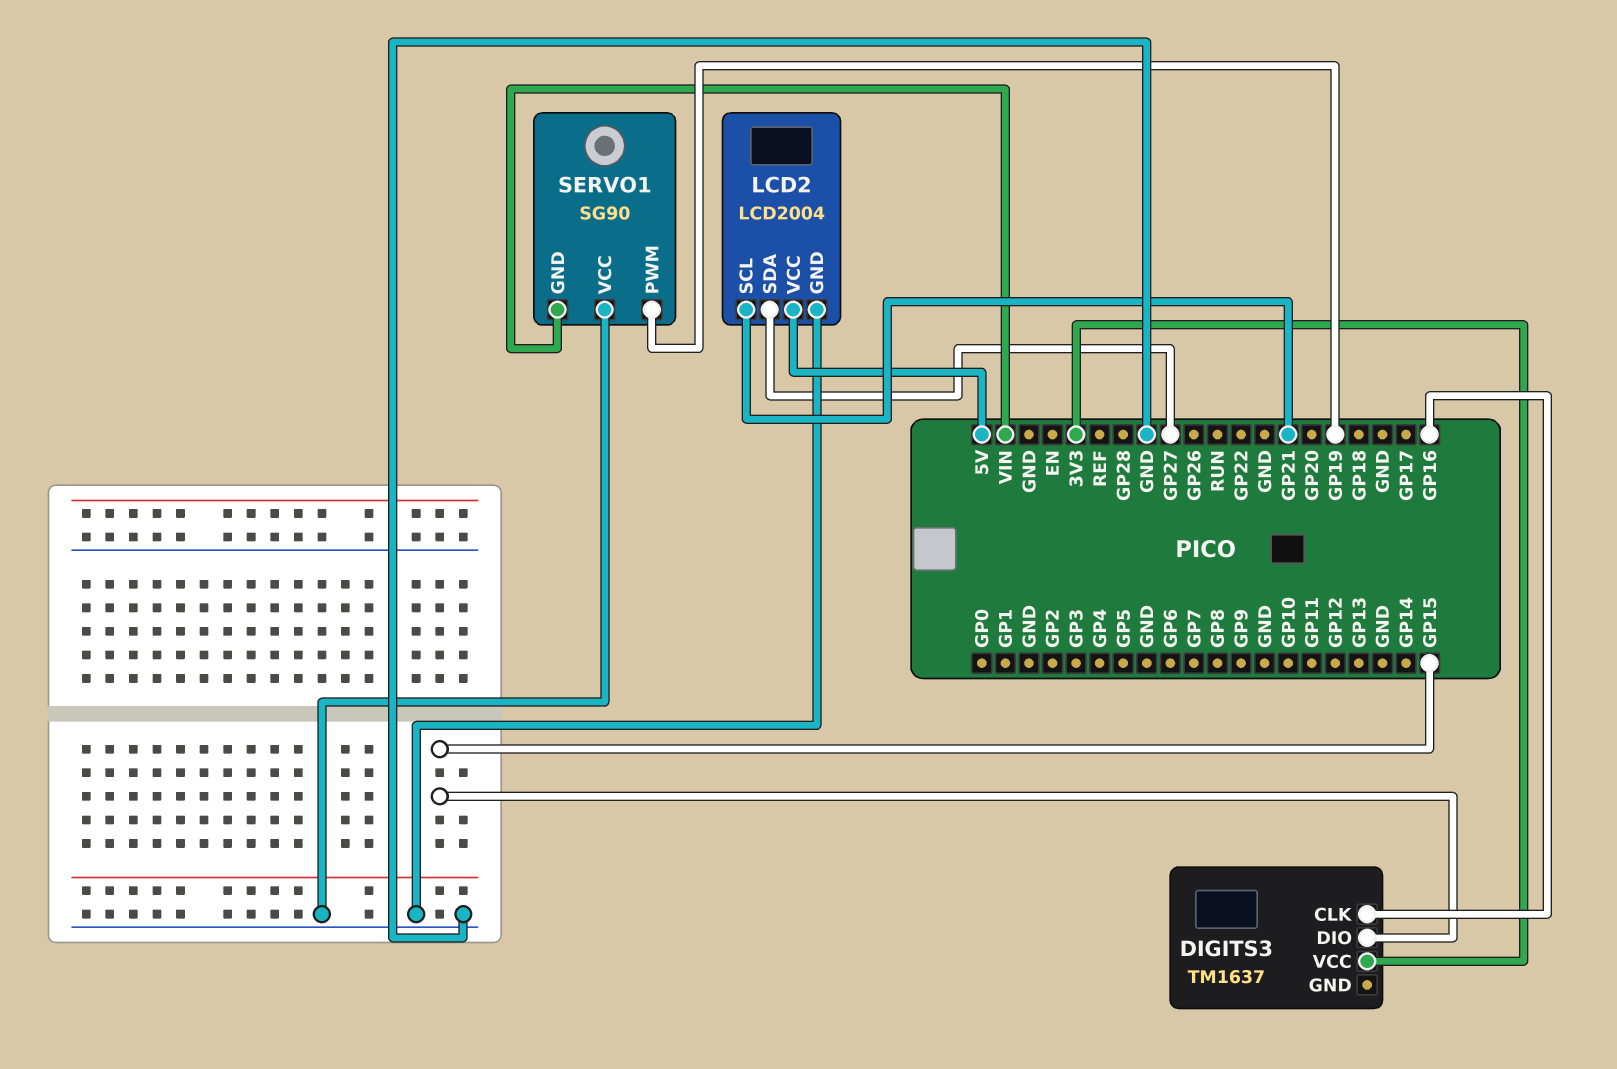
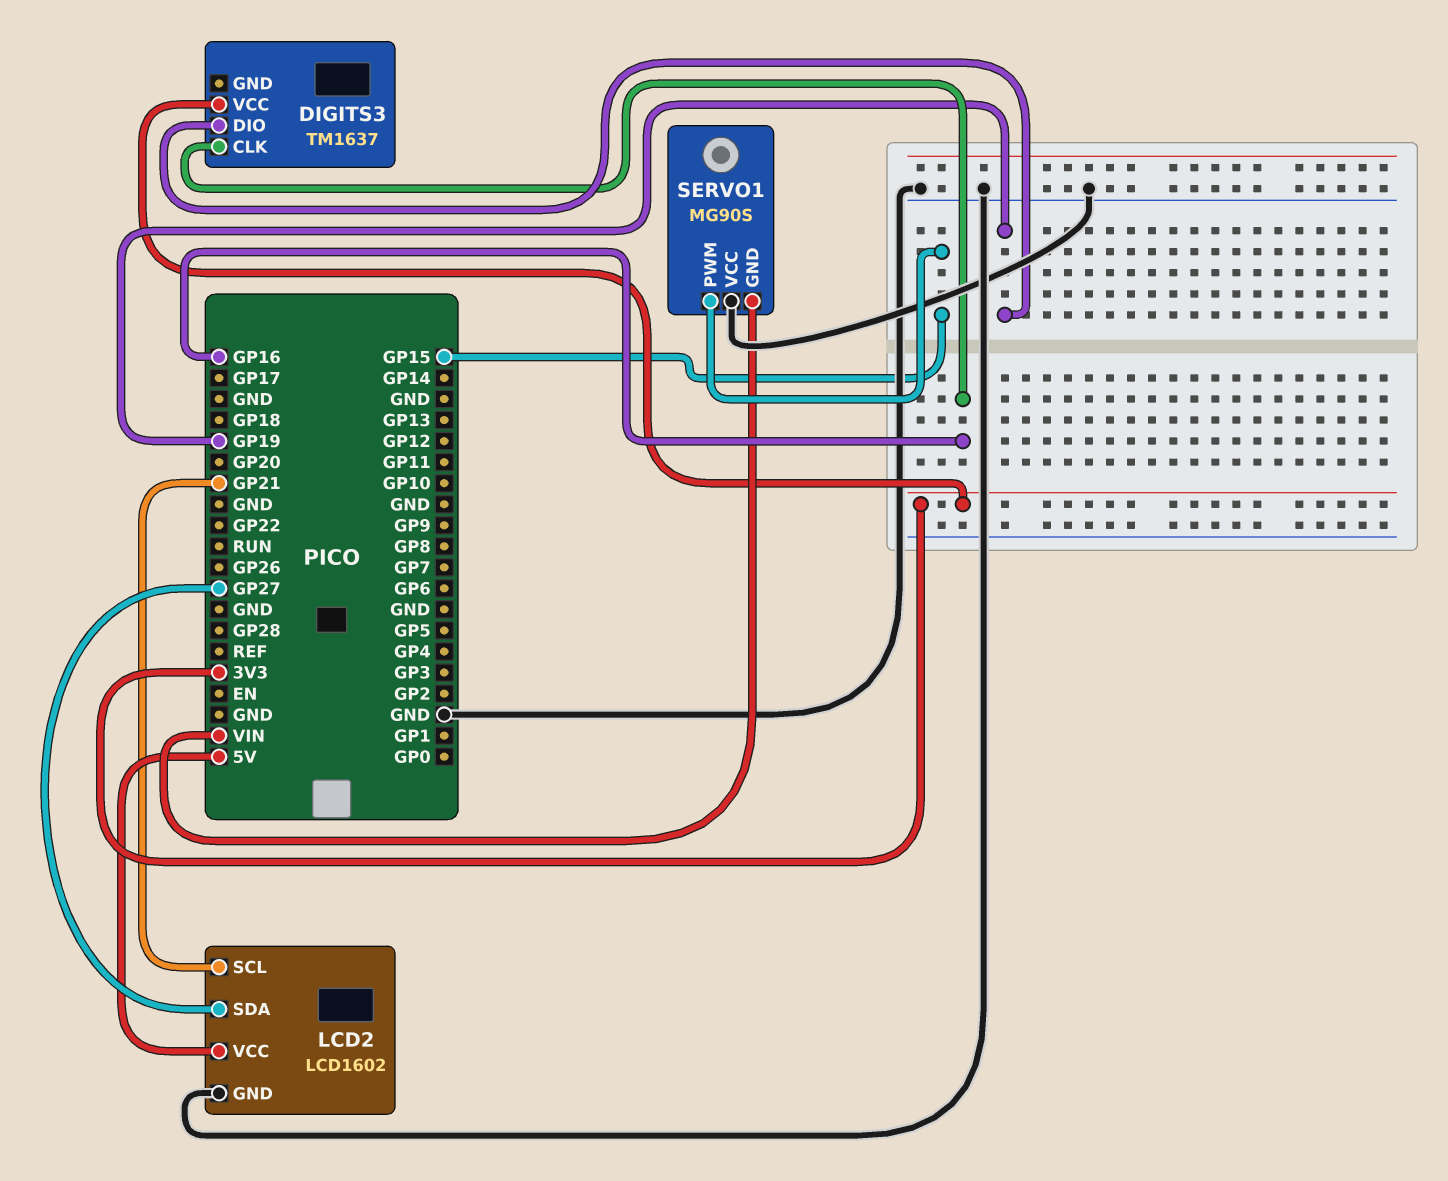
DIGITS3 pin DIO: GP15 -> GP19
LCD2: LCD2004 -> LCD1602
SERVO1: SG90 -> MG90S
SERVO1 pin PWM: GP19 -> GP15

